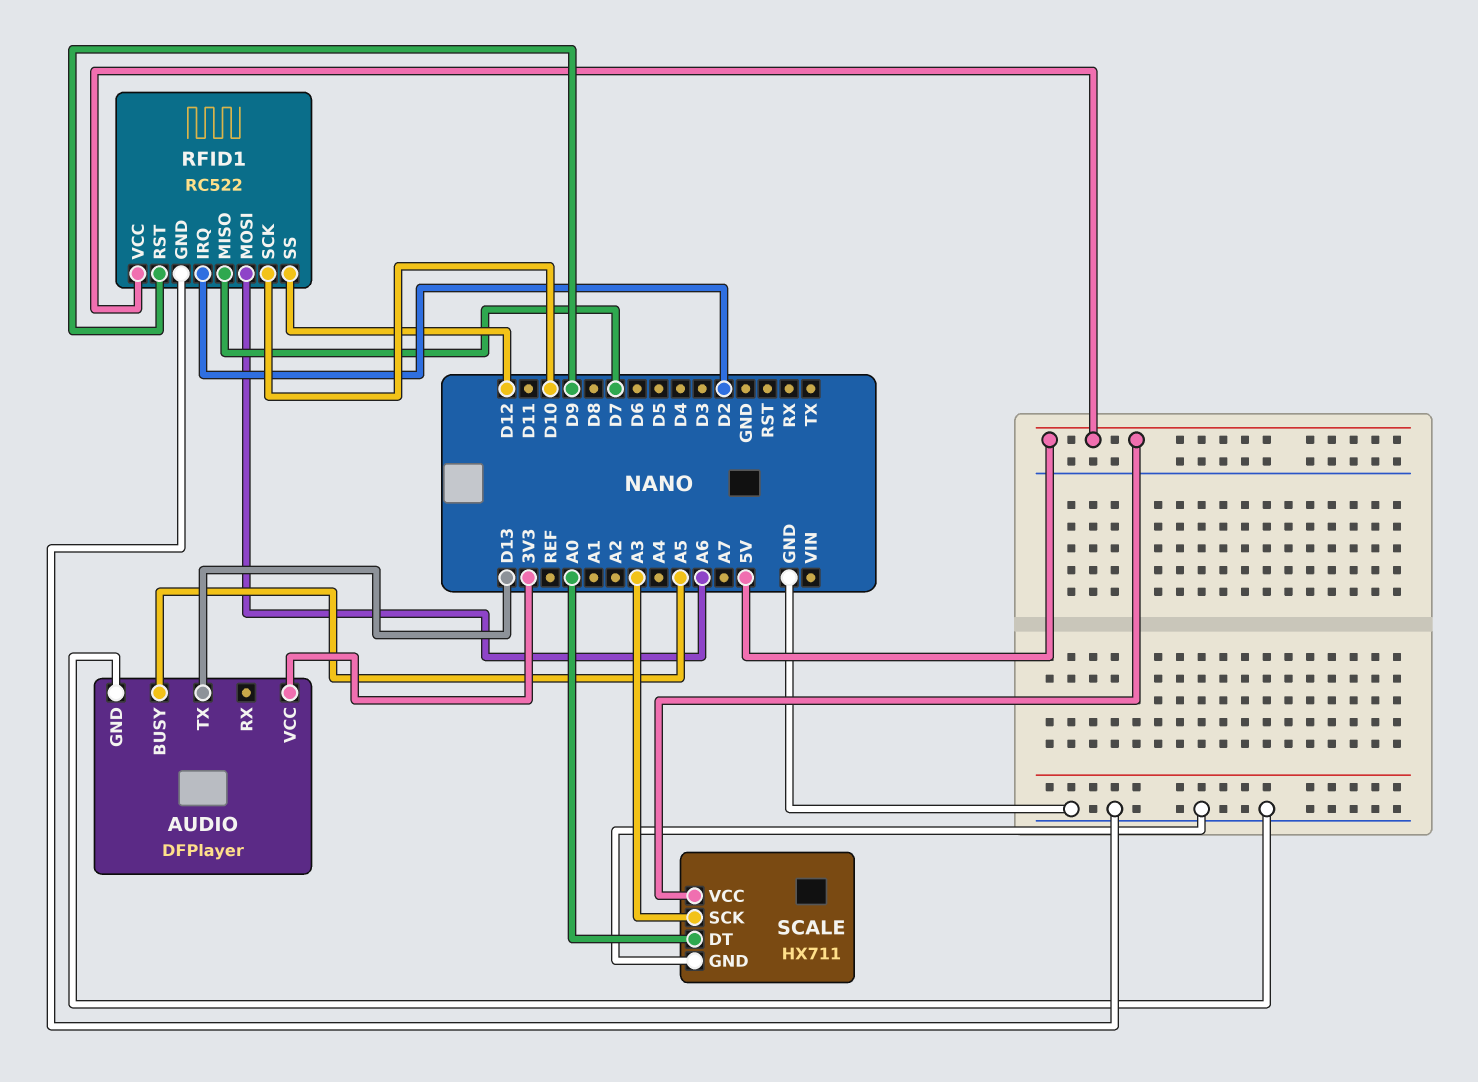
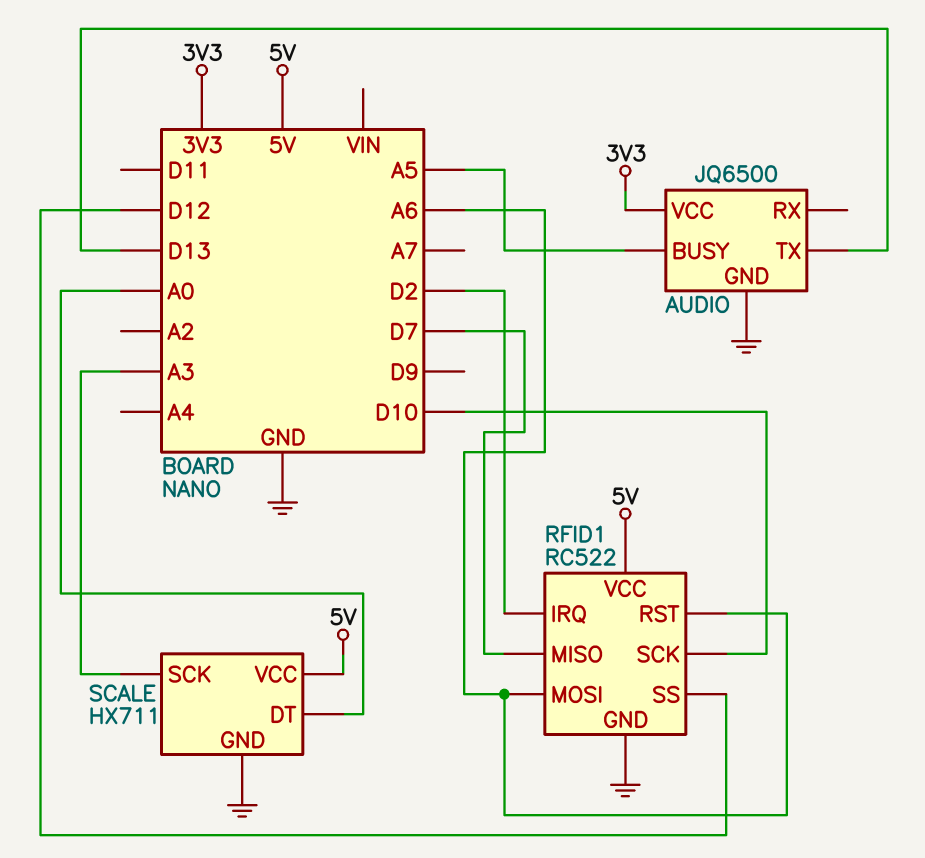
AUDIO: DFPlayer -> JQ6500
RFID1 pin RST: D9 -> A6

